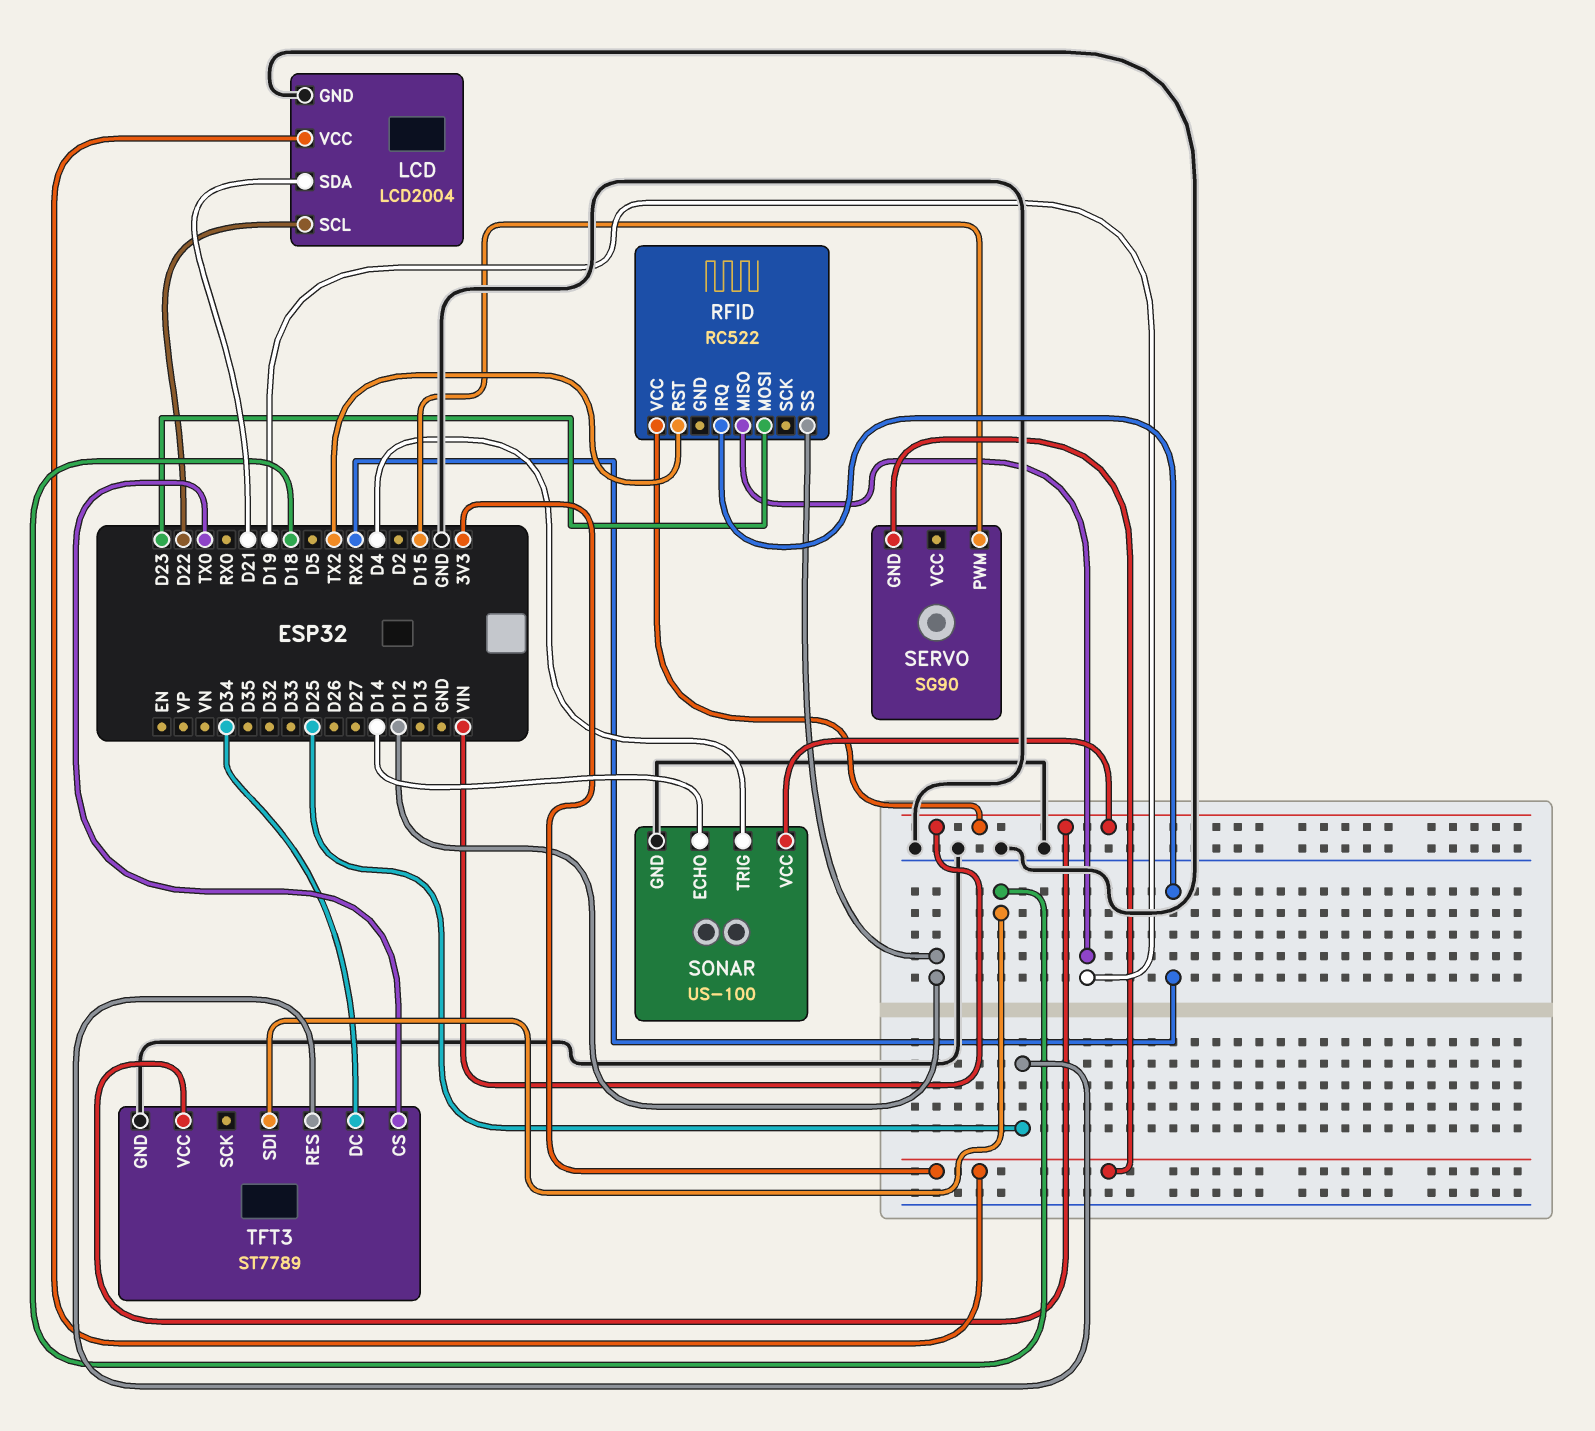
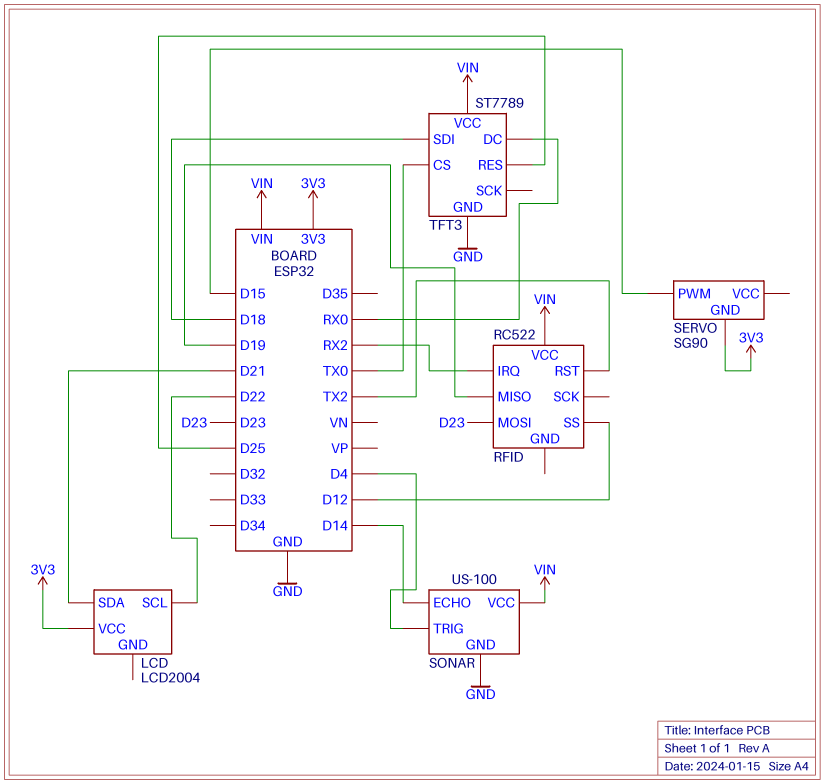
LCD pin GND: GND -> none
TFT3 pin DC: D34 -> RX0

